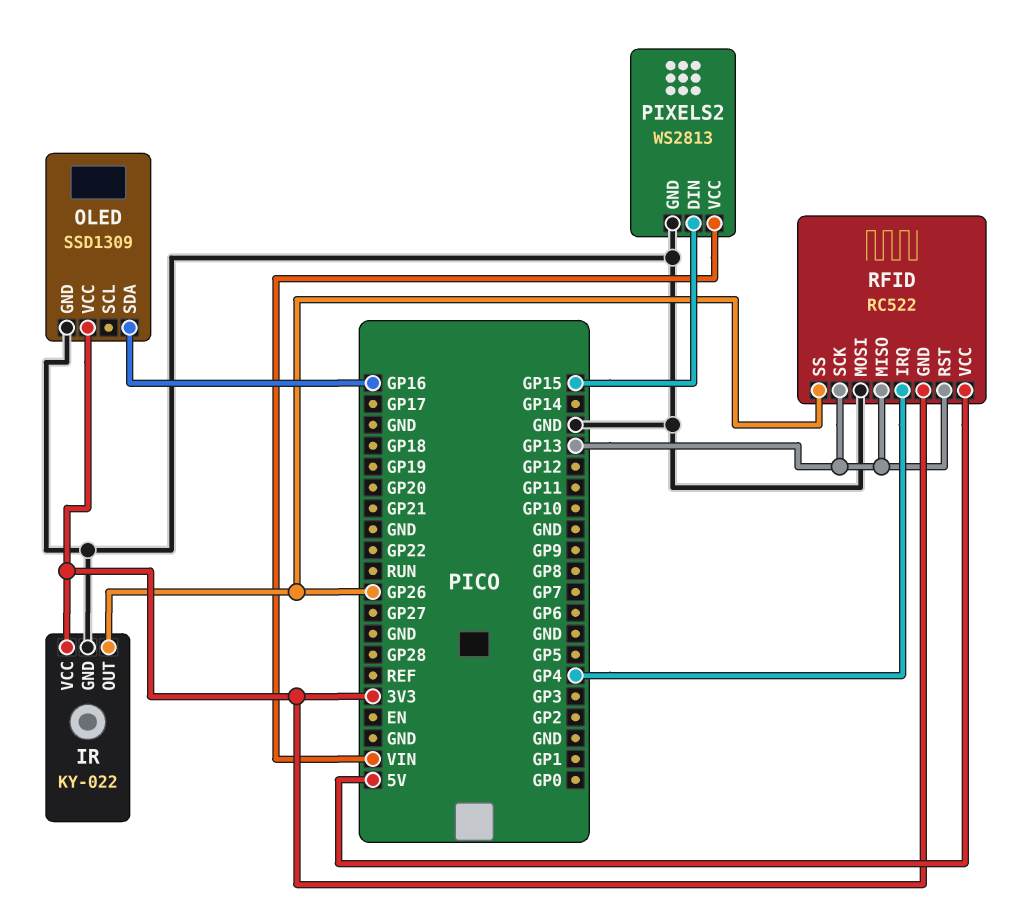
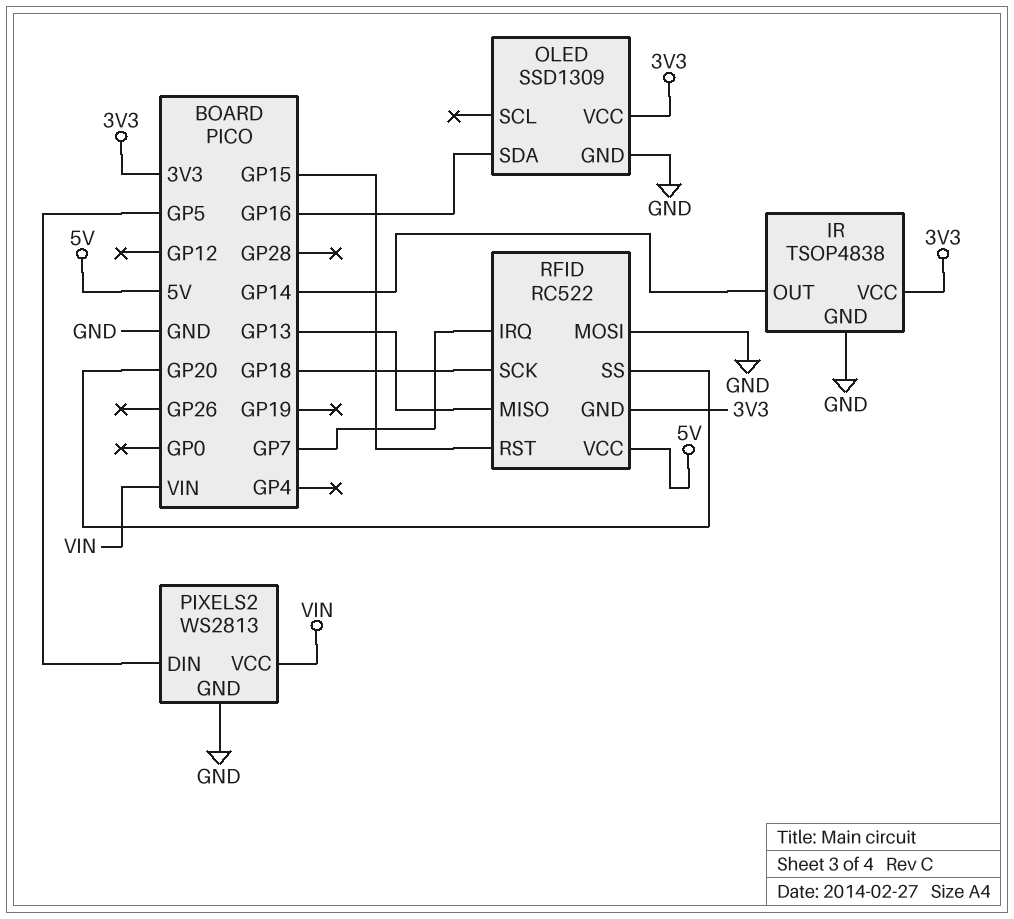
IR: KY-022 -> TSOP4838
IR pin OUT: GP26 -> GP14
PIXELS2 pin DIN: GP15 -> GP5
RFID pin IRQ: GP4 -> GP7
RFID pin RST: GP13 -> GP15
RFID pin SCK: GP13 -> GP18
RFID pin SS: GP26 -> GP20

